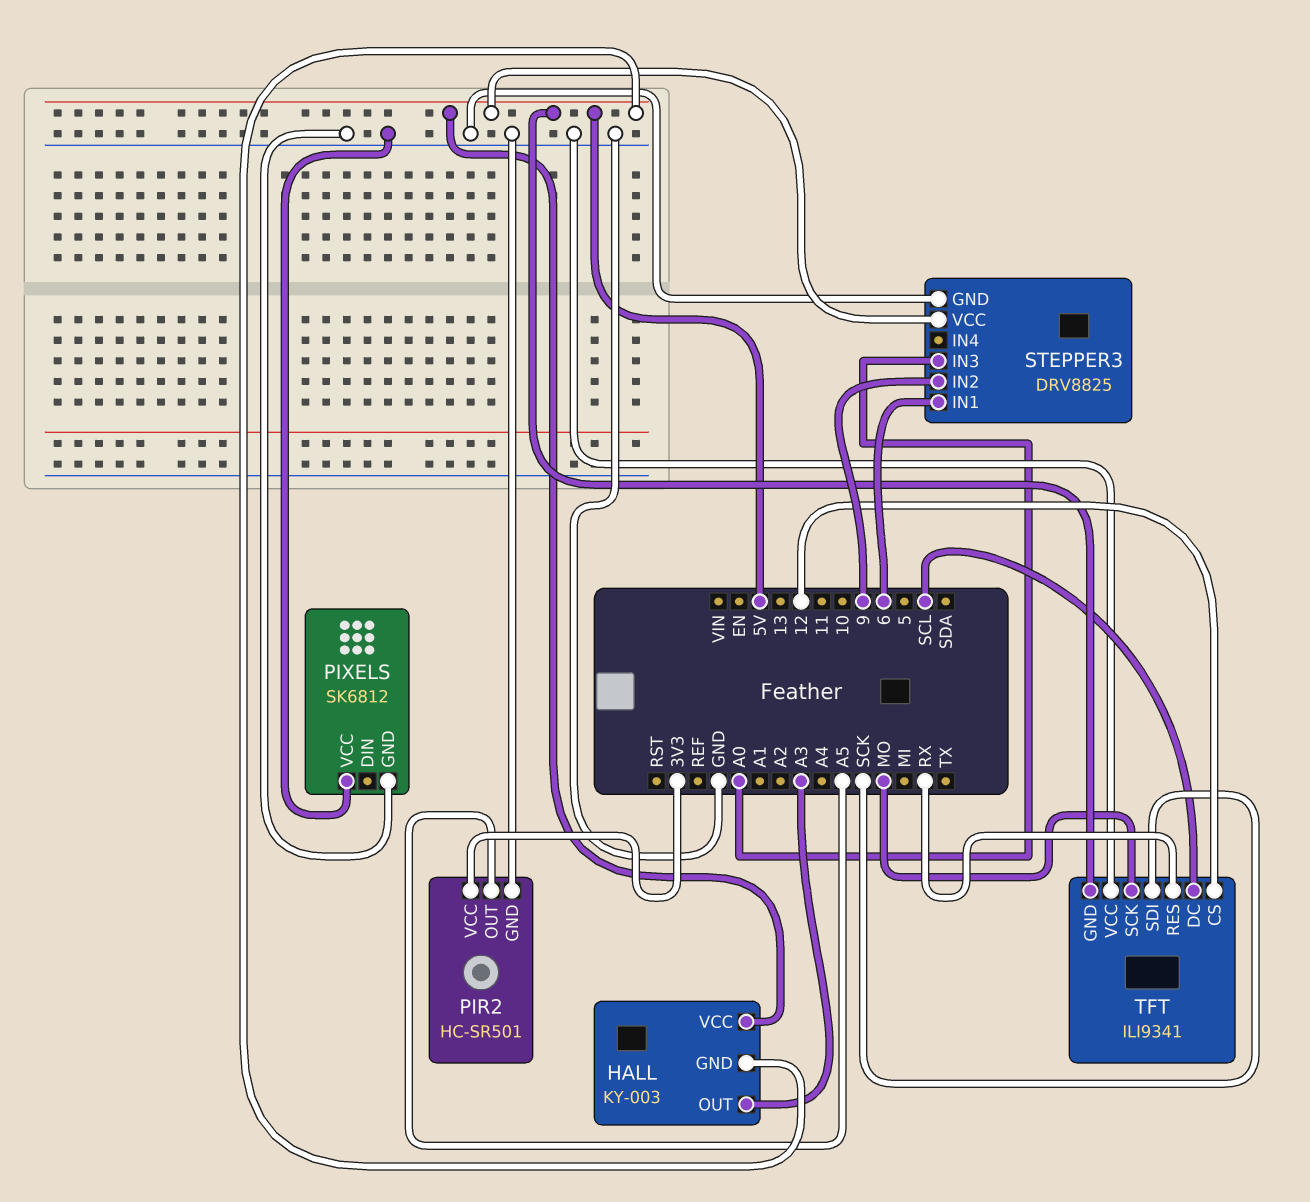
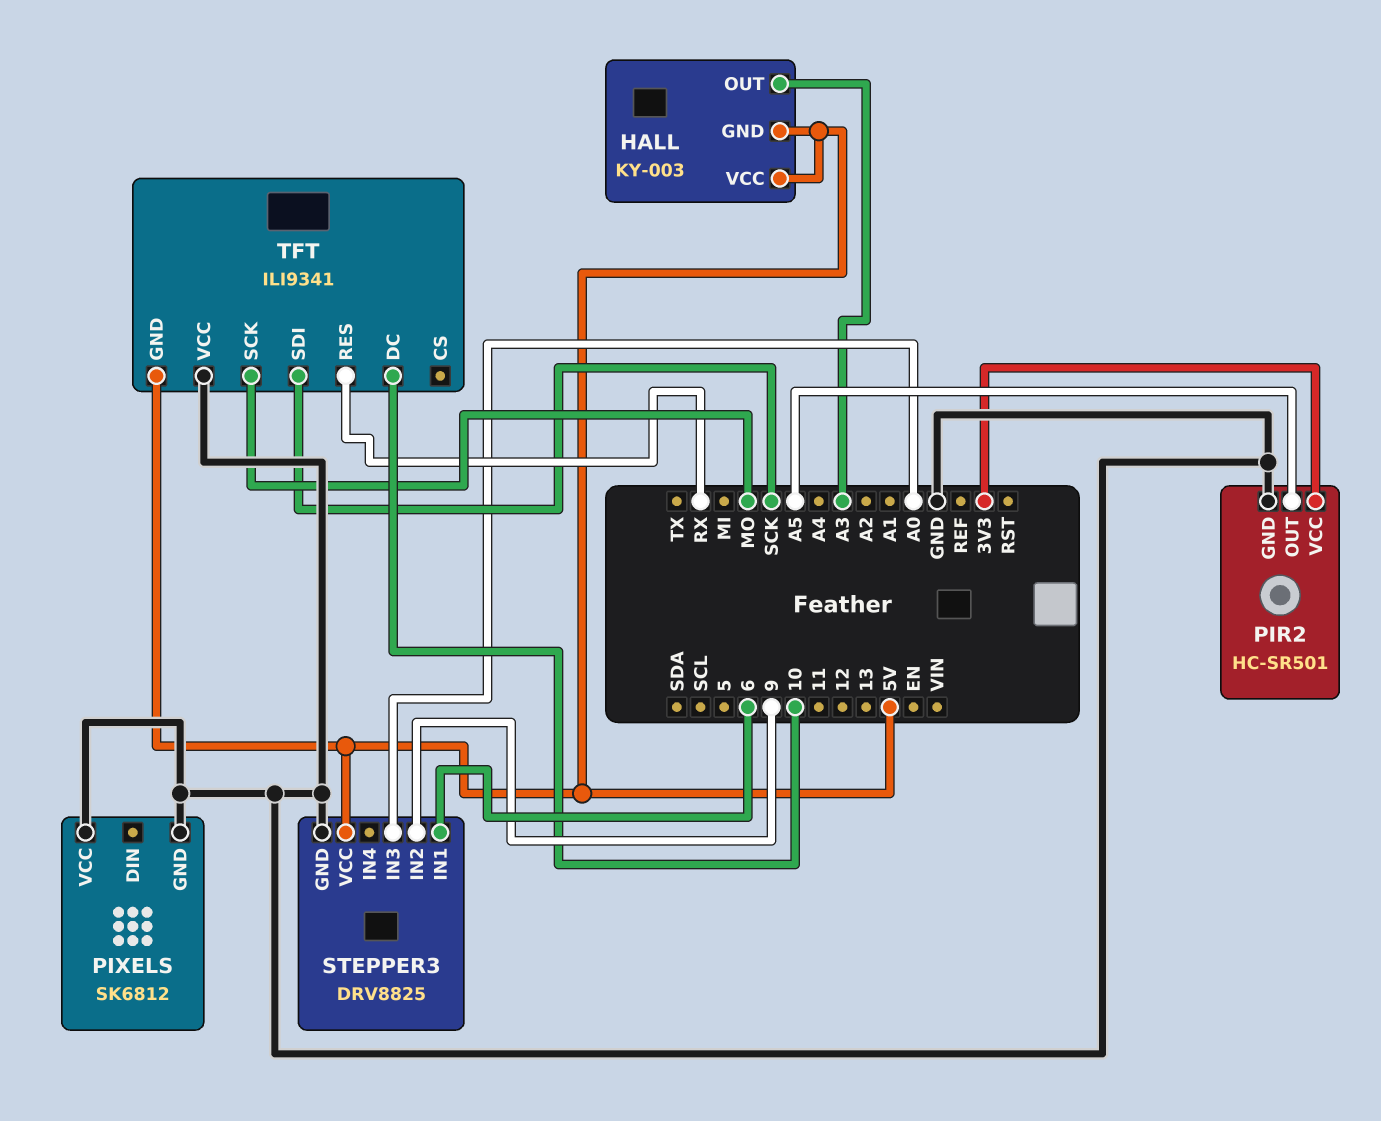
TFT pin CS: 12 -> none
TFT pin DC: SCL -> 10

